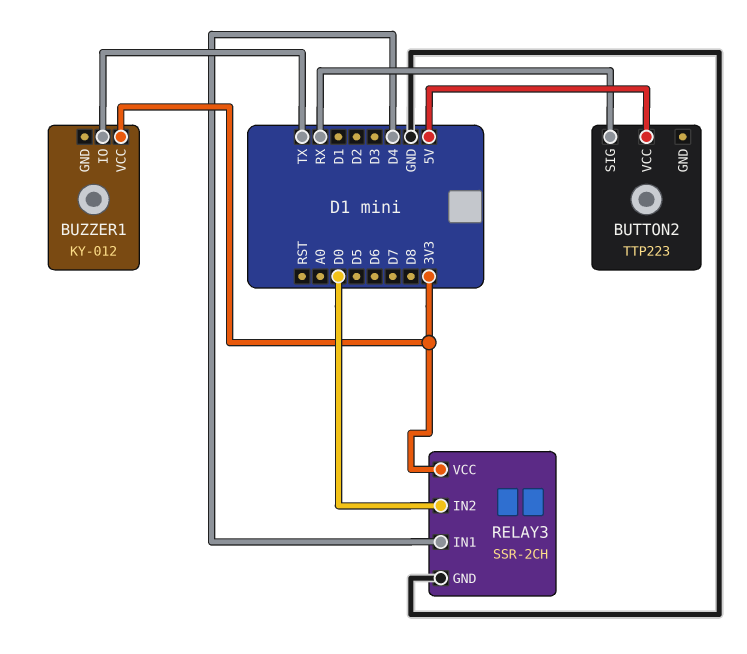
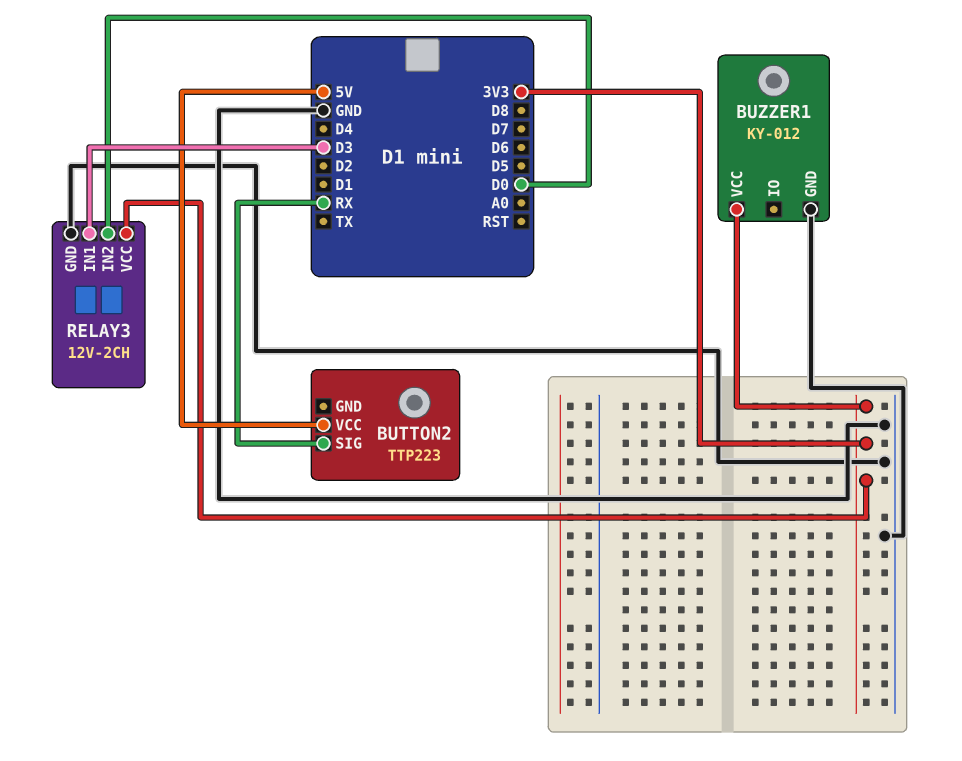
BUZZER1 pin GND: none -> GND
BUZZER1 pin IO: TX -> none
RELAY3: SSR-2CH -> 12V-2CH
RELAY3 pin IN1: D4 -> D3

